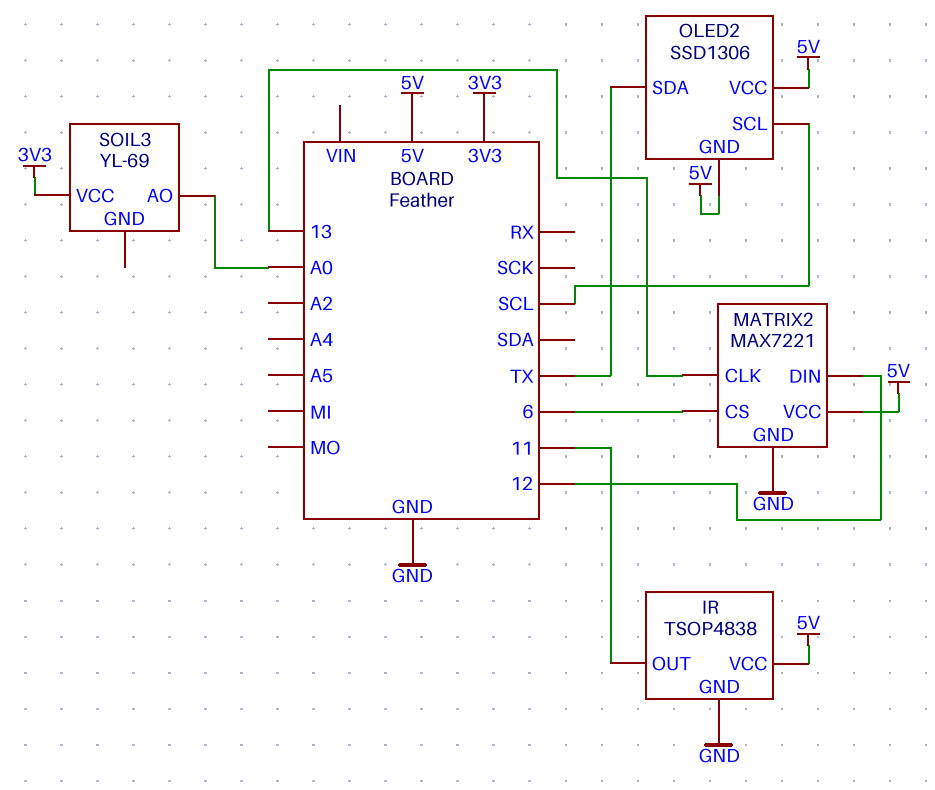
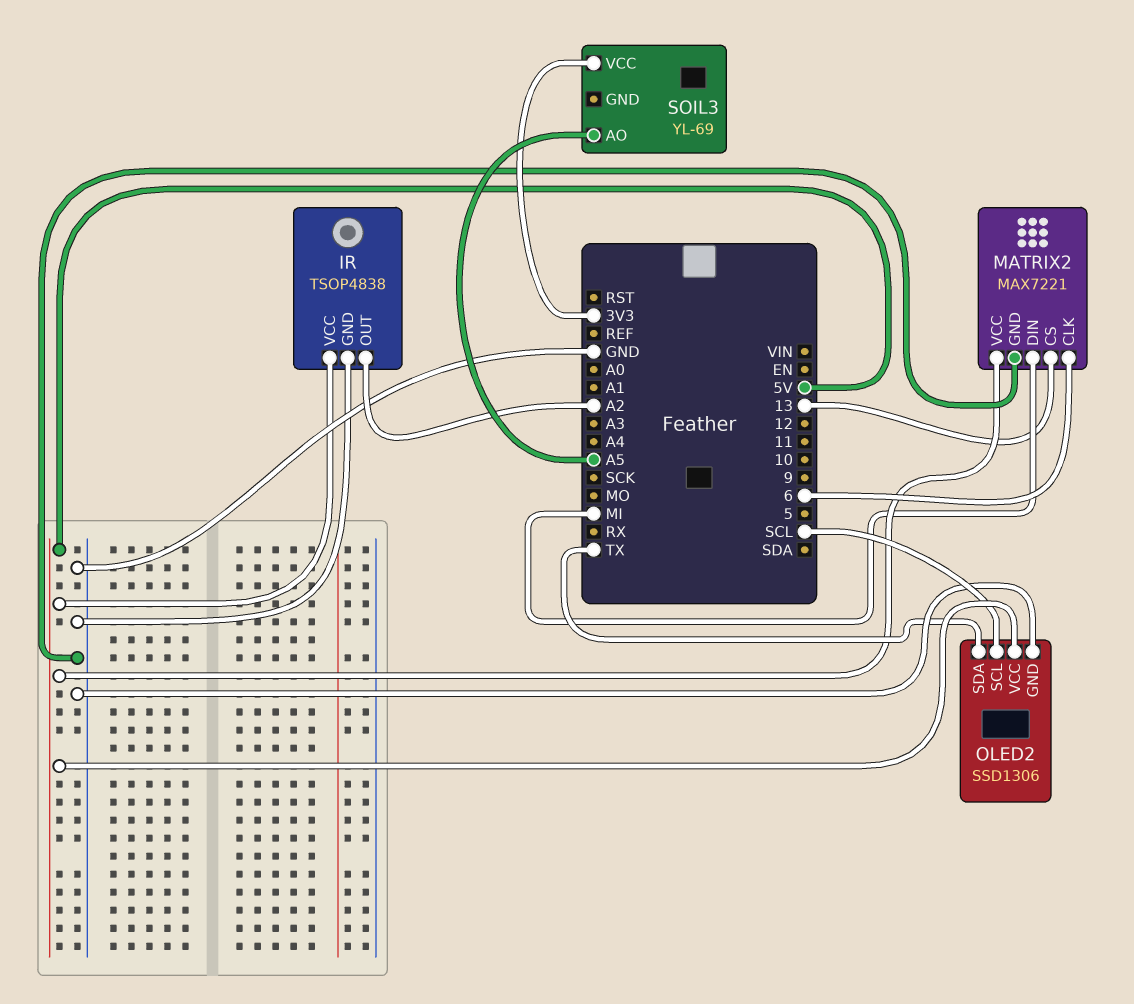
IR pin OUT: 11 -> A2
MATRIX2 pin CLK: 13 -> 6
MATRIX2 pin CS: 6 -> 13
MATRIX2 pin DIN: 12 -> MI
OLED2 pin GND: 5V -> GND
SOIL3 pin AO: A0 -> A5

